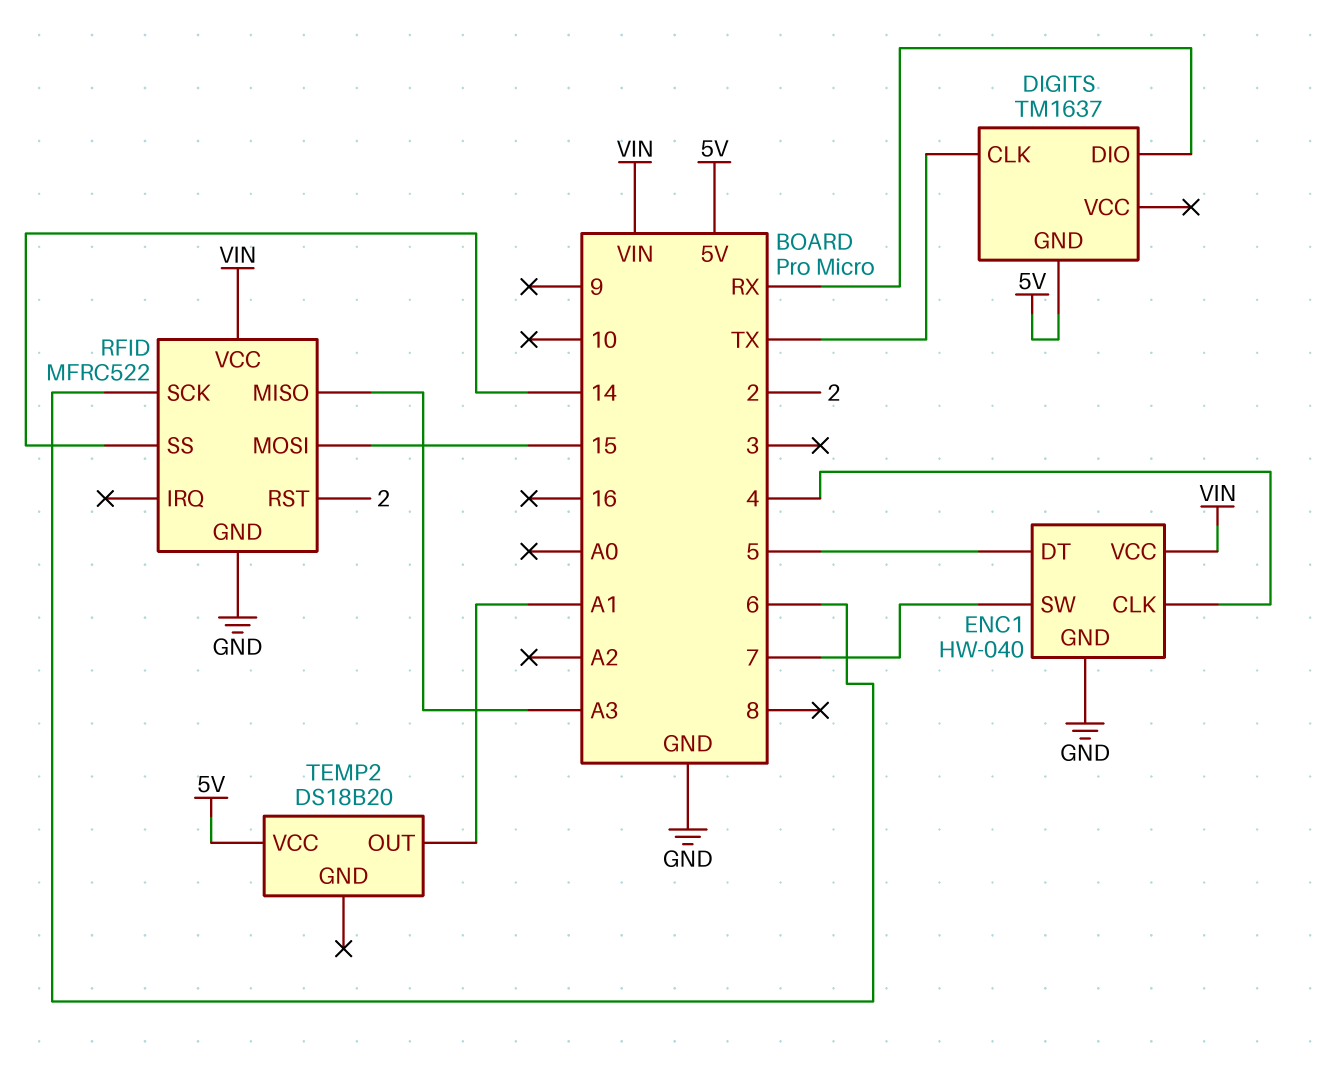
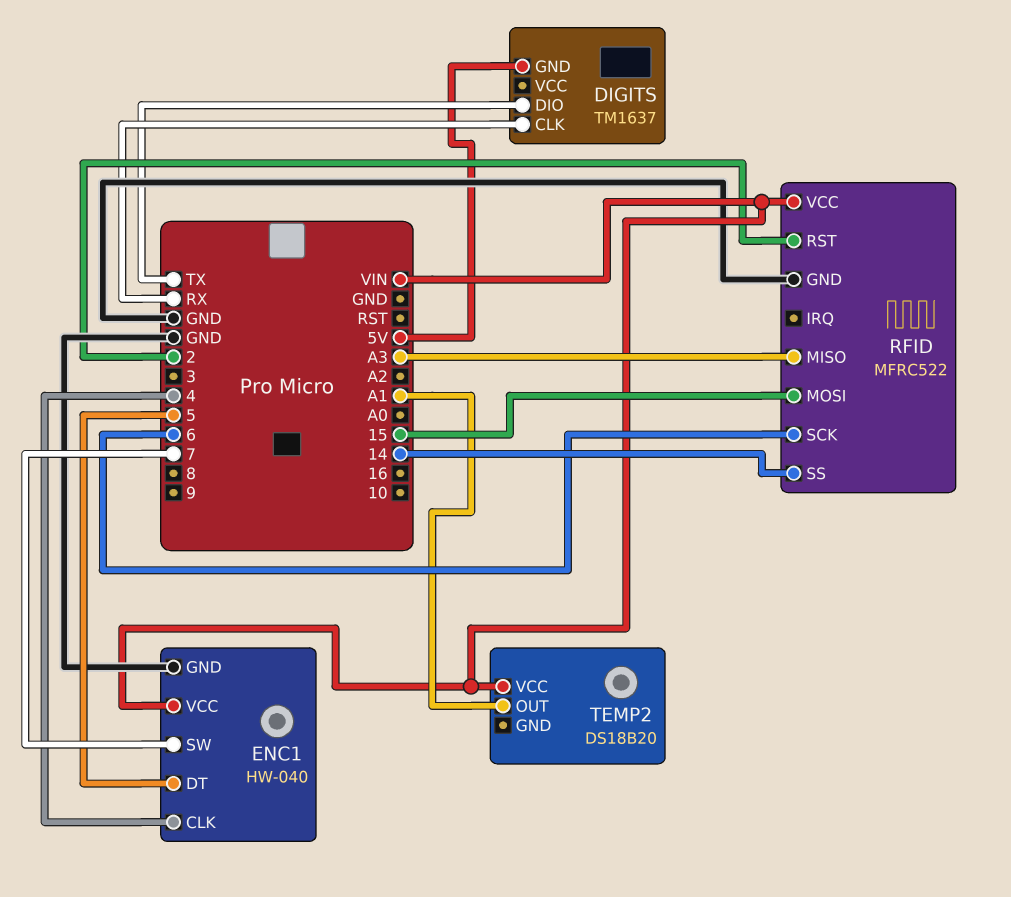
DIGITS pin CLK: TX -> RX
DIGITS pin DIO: RX -> TX
TEMP2 pin VCC: 5V -> VIN

